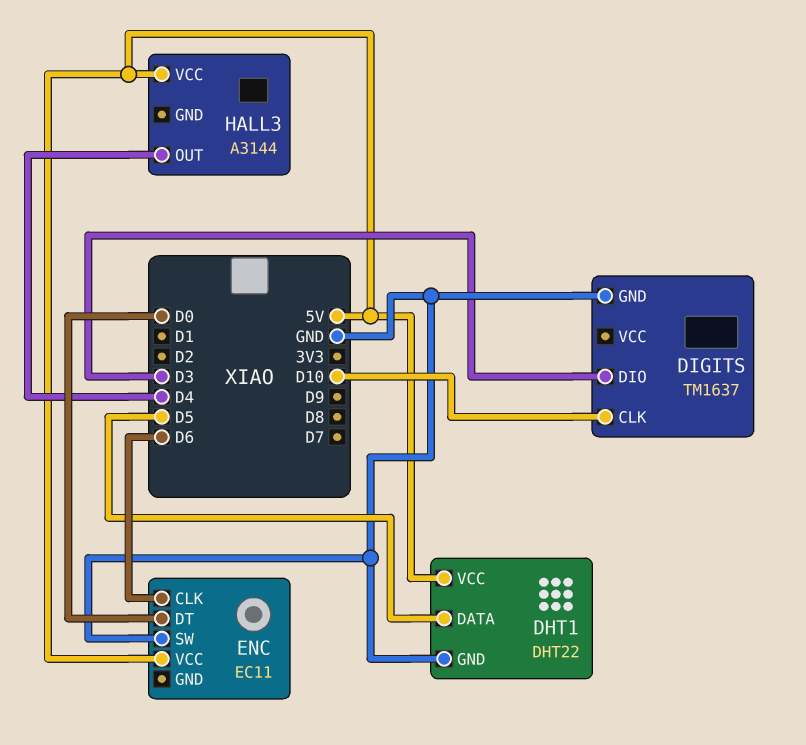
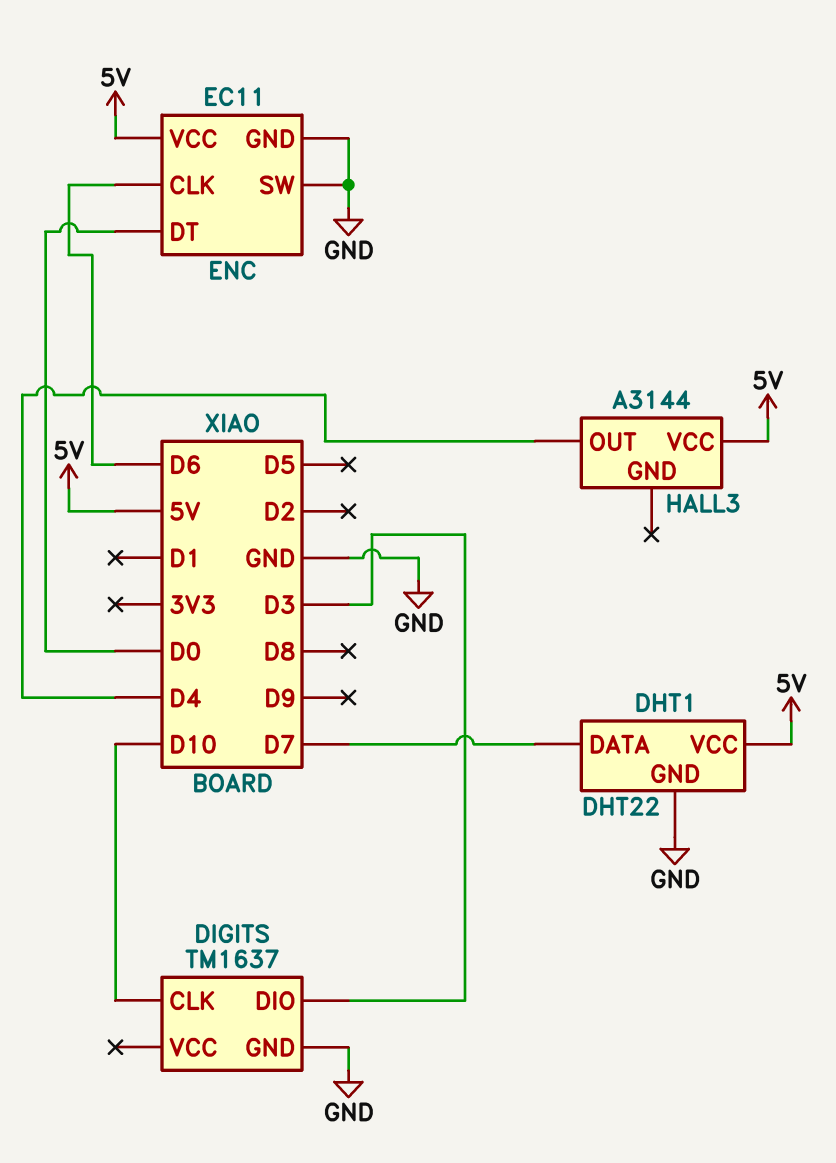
DHT1 pin DATA: D5 -> D7
ENC pin GND: none -> GND

